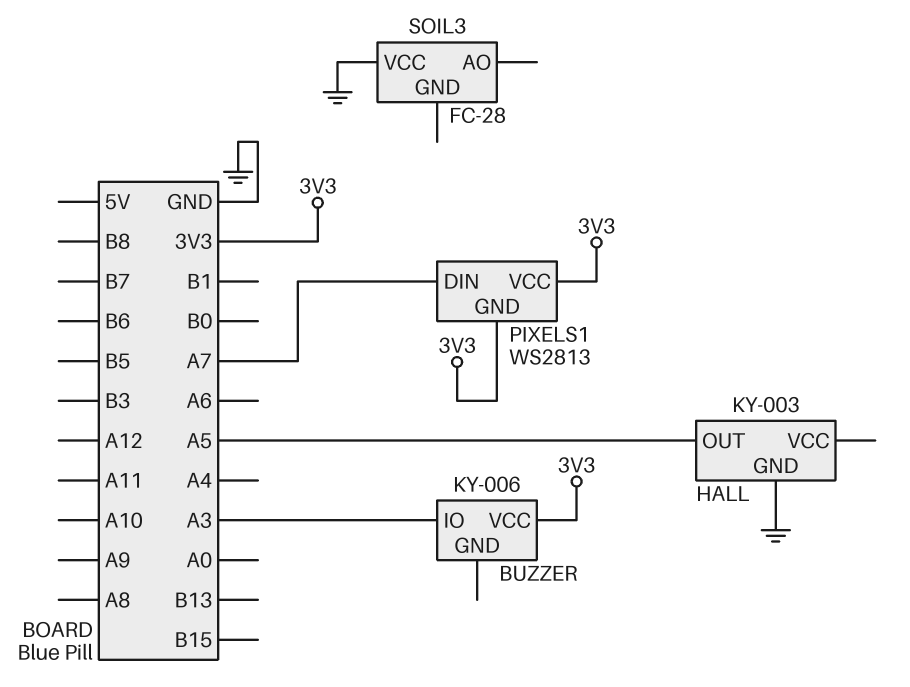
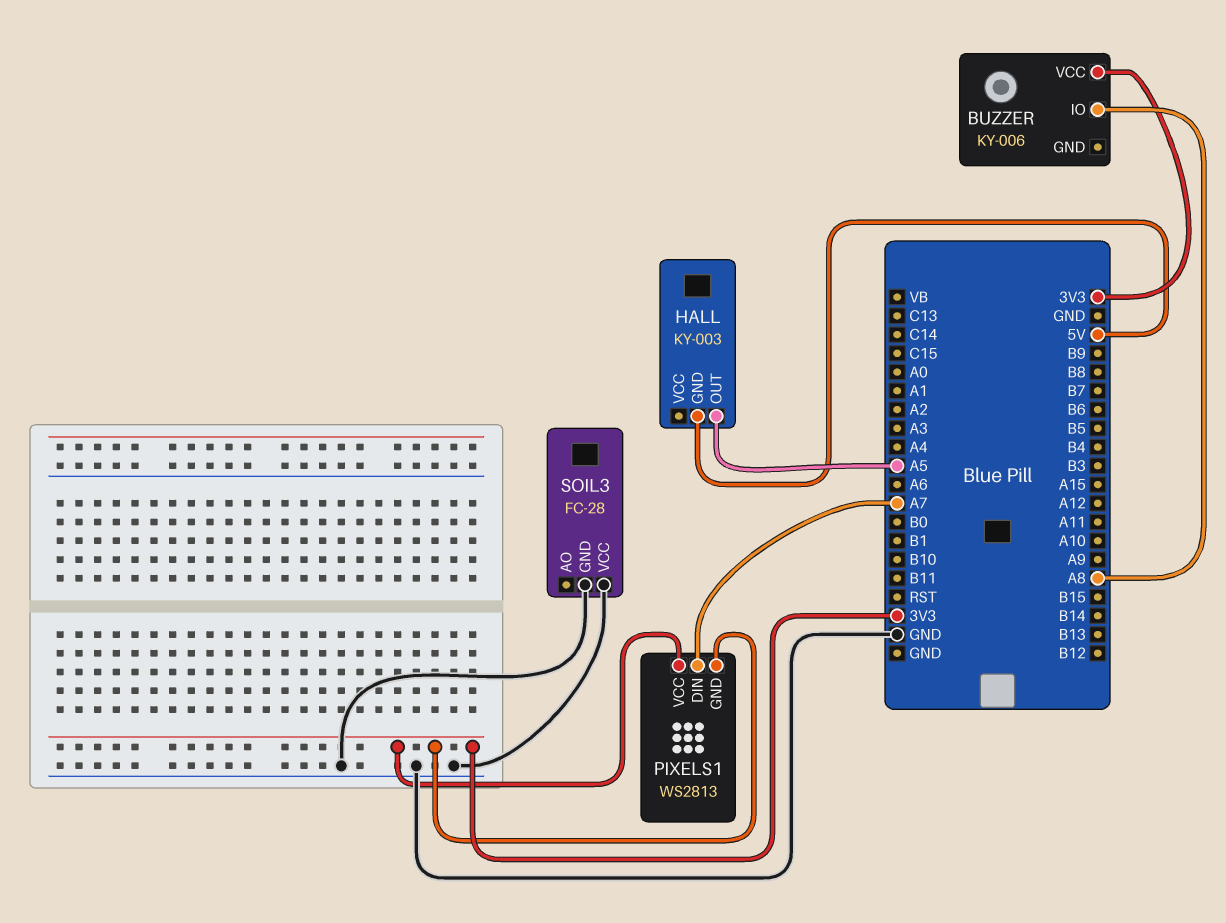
BUZZER pin IO: A3 -> A8
HALL pin GND: GND -> 5V
SOIL3 pin GND: none -> GND

